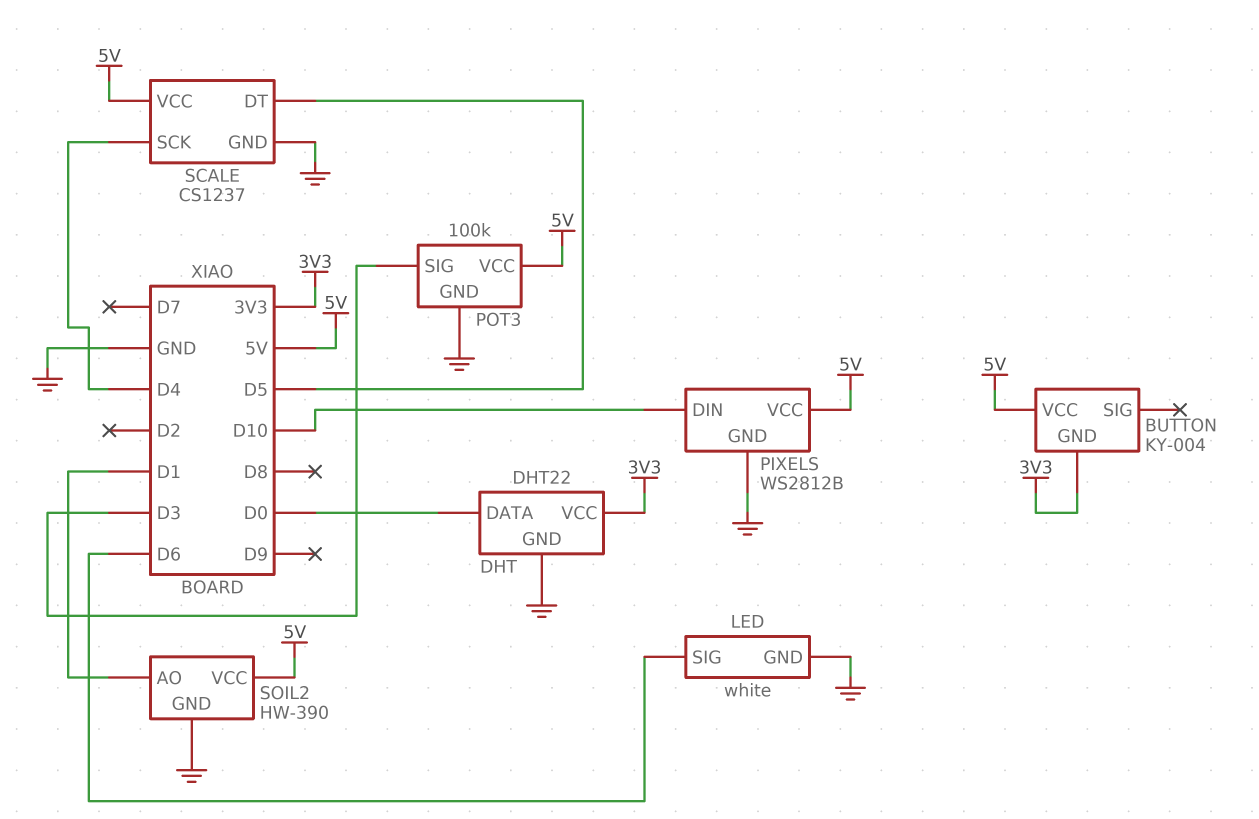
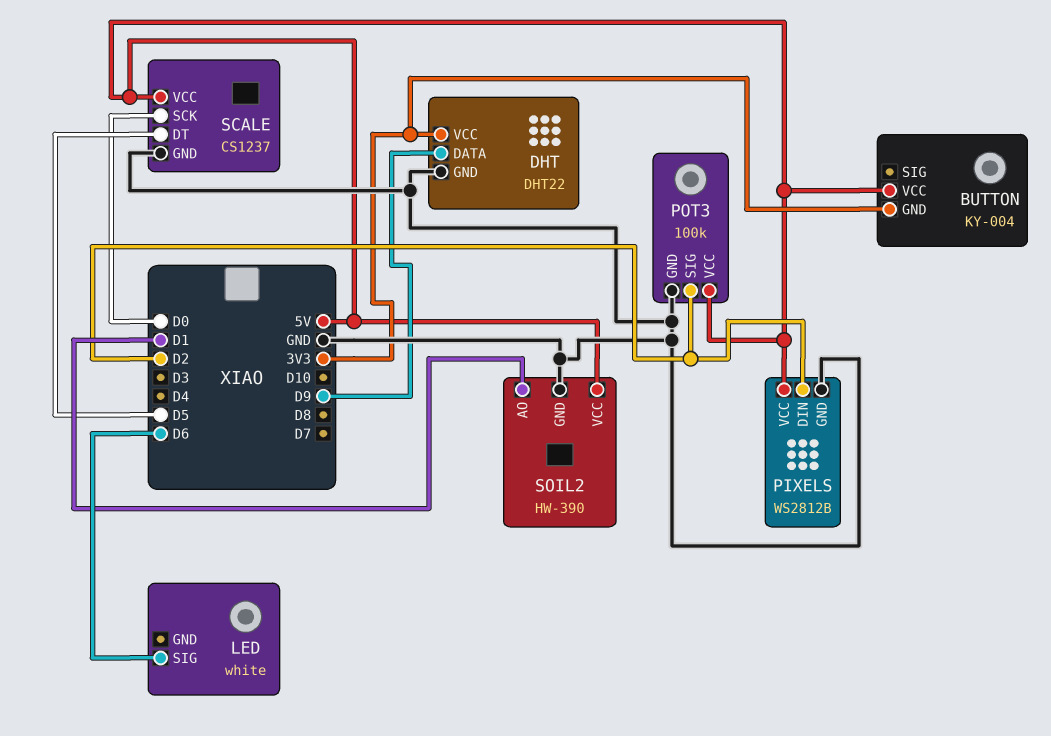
DHT pin DATA: D0 -> D9
LED pin GND: GND -> none
PIXELS pin DIN: D10 -> D2
POT3 pin SIG: D3 -> D2
SCALE pin SCK: D4 -> D0

